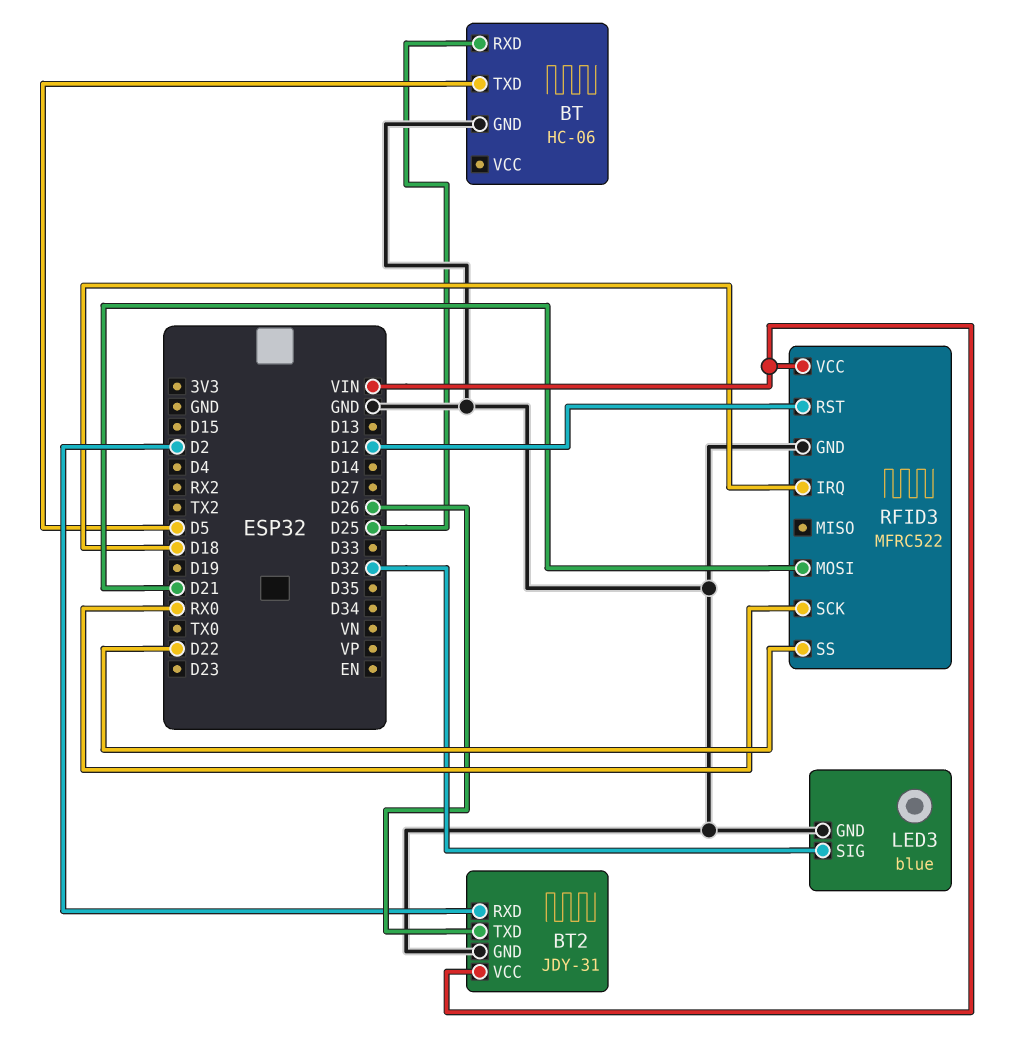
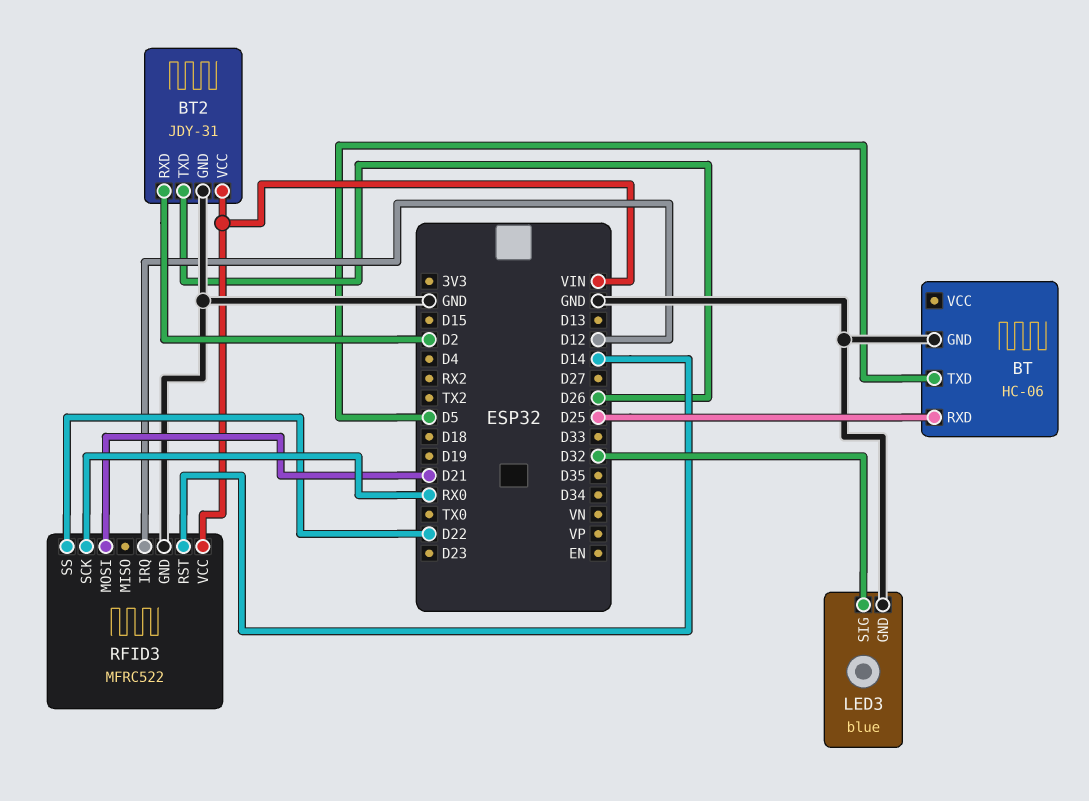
RFID3 pin IRQ: D18 -> D12
RFID3 pin RST: D12 -> D14

